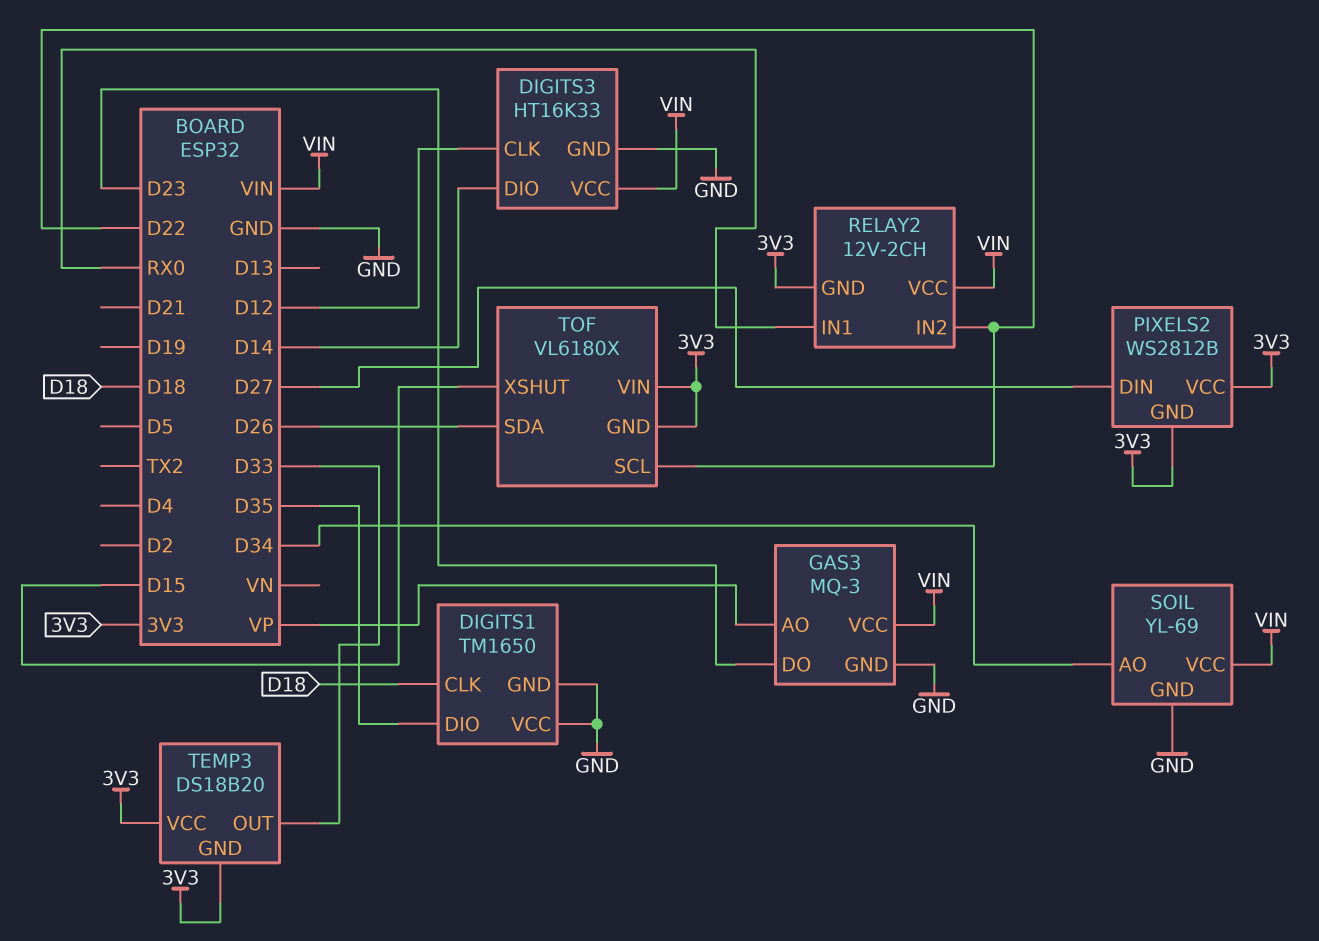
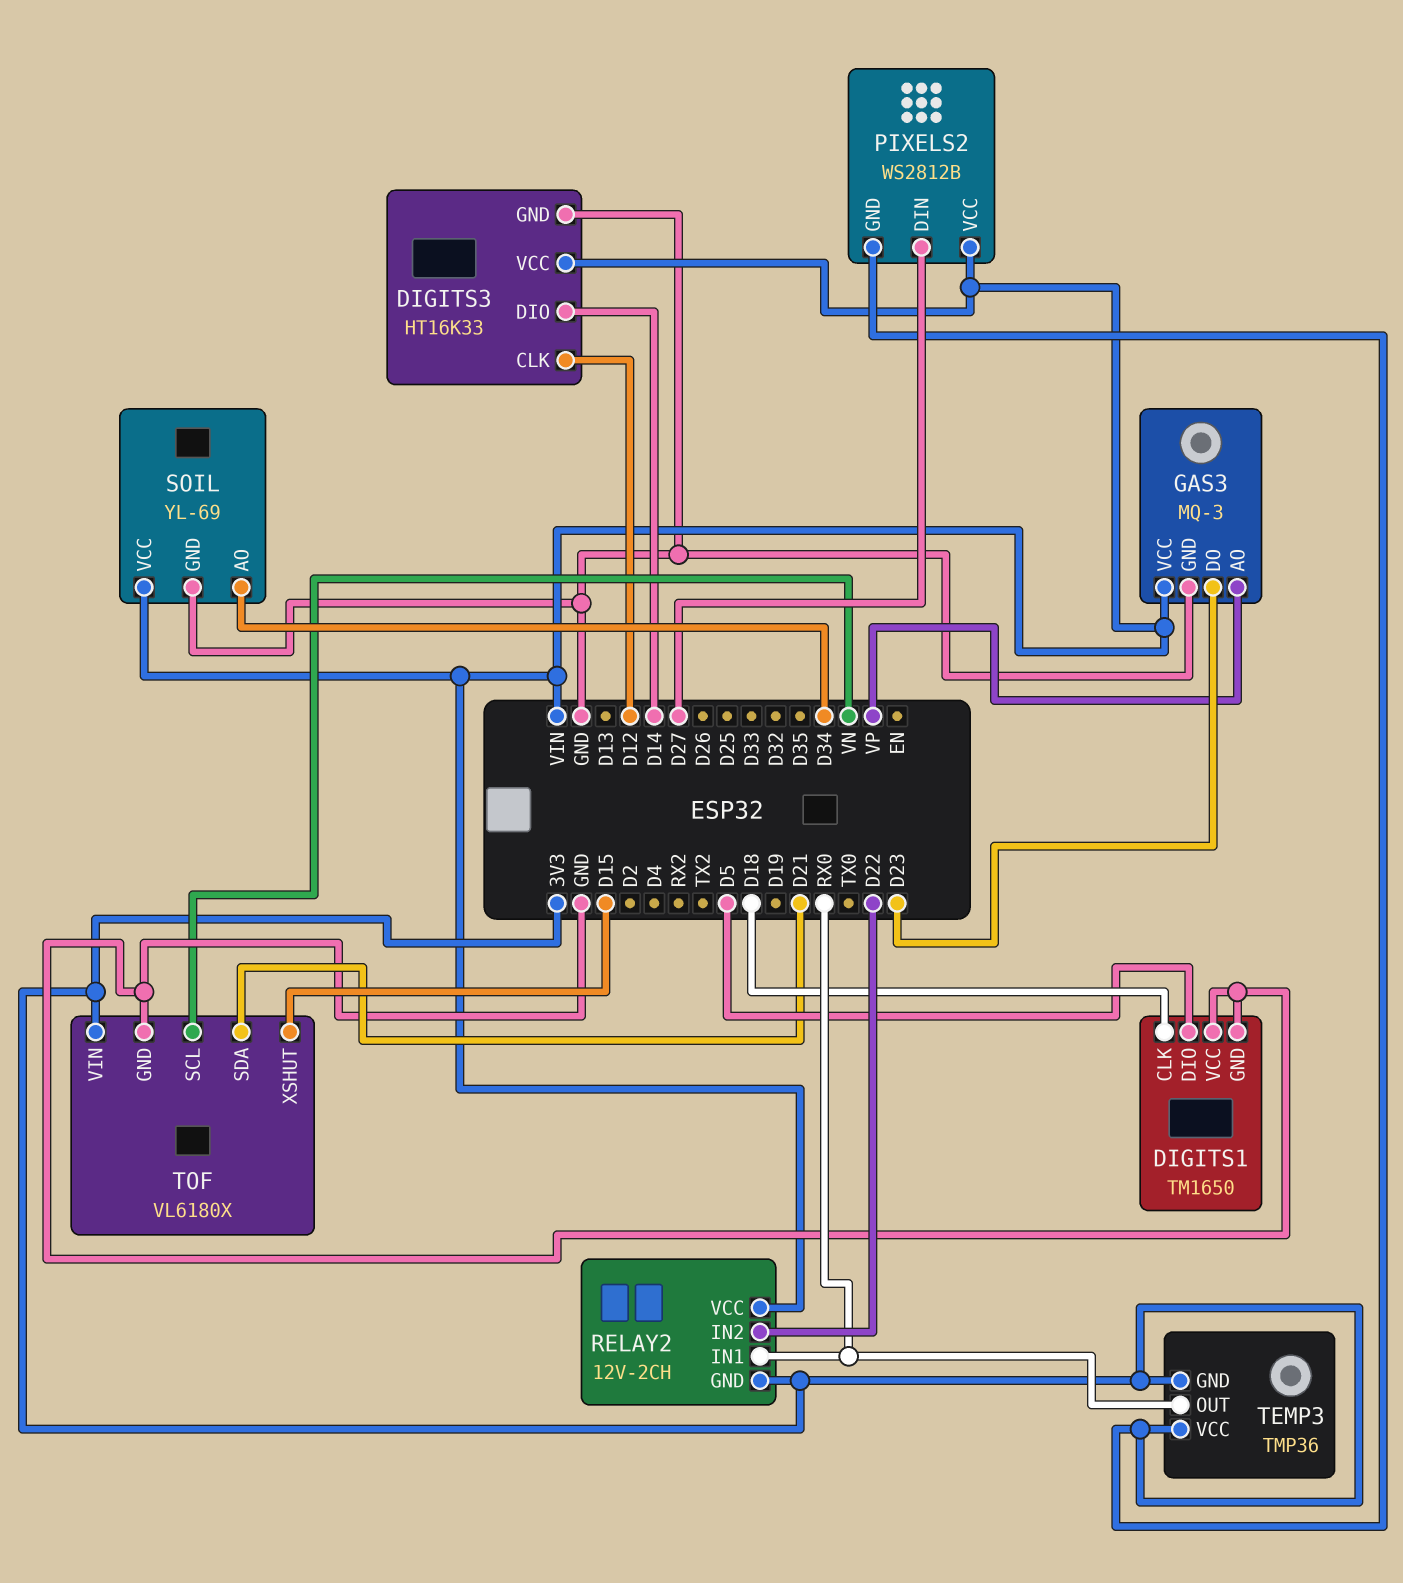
DIGITS1 pin DIO: D35 -> D5
PIXELS2 pin VCC: 3V3 -> VIN
TEMP3: DS18B20 -> TMP36
TEMP3 pin OUT: D33 -> RX0
TOF pin GND: 3V3 -> GND
TOF pin SCL: D22 -> VN
TOF pin SDA: D26 -> D21

